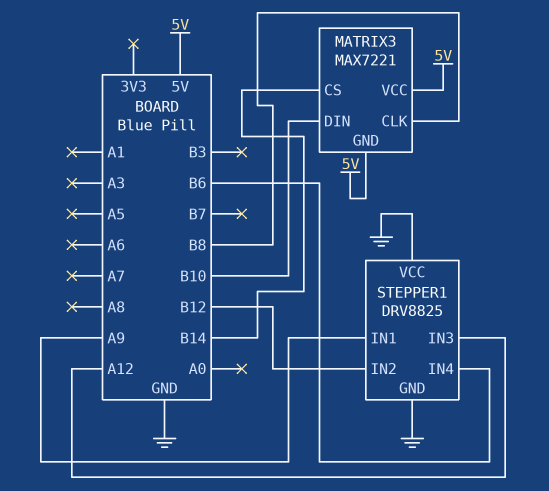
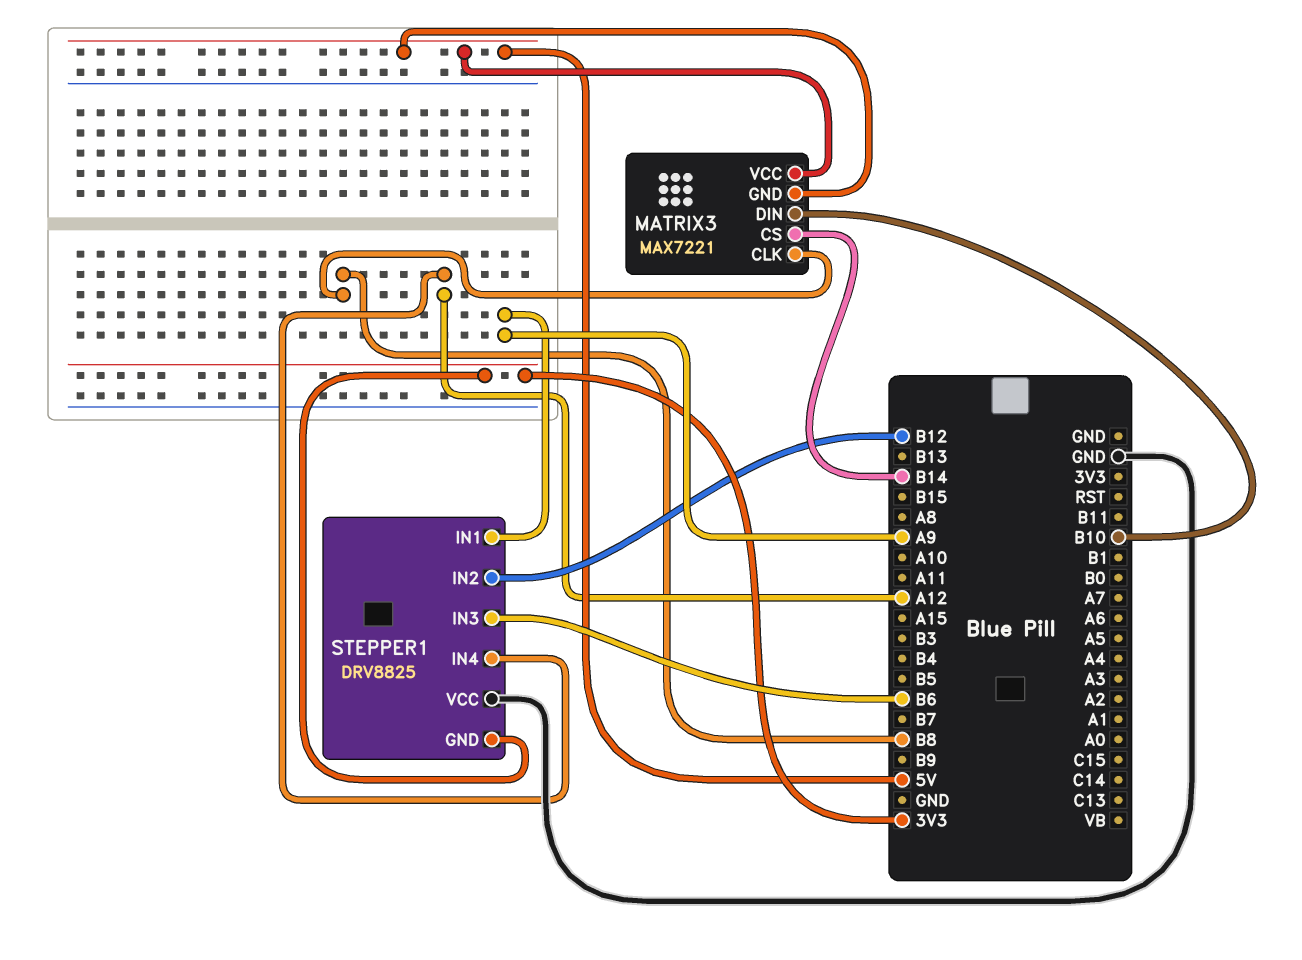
STEPPER1 pin GND: GND -> 3V3
STEPPER1 pin IN3: A12 -> B6
STEPPER1 pin IN4: B6 -> A12

